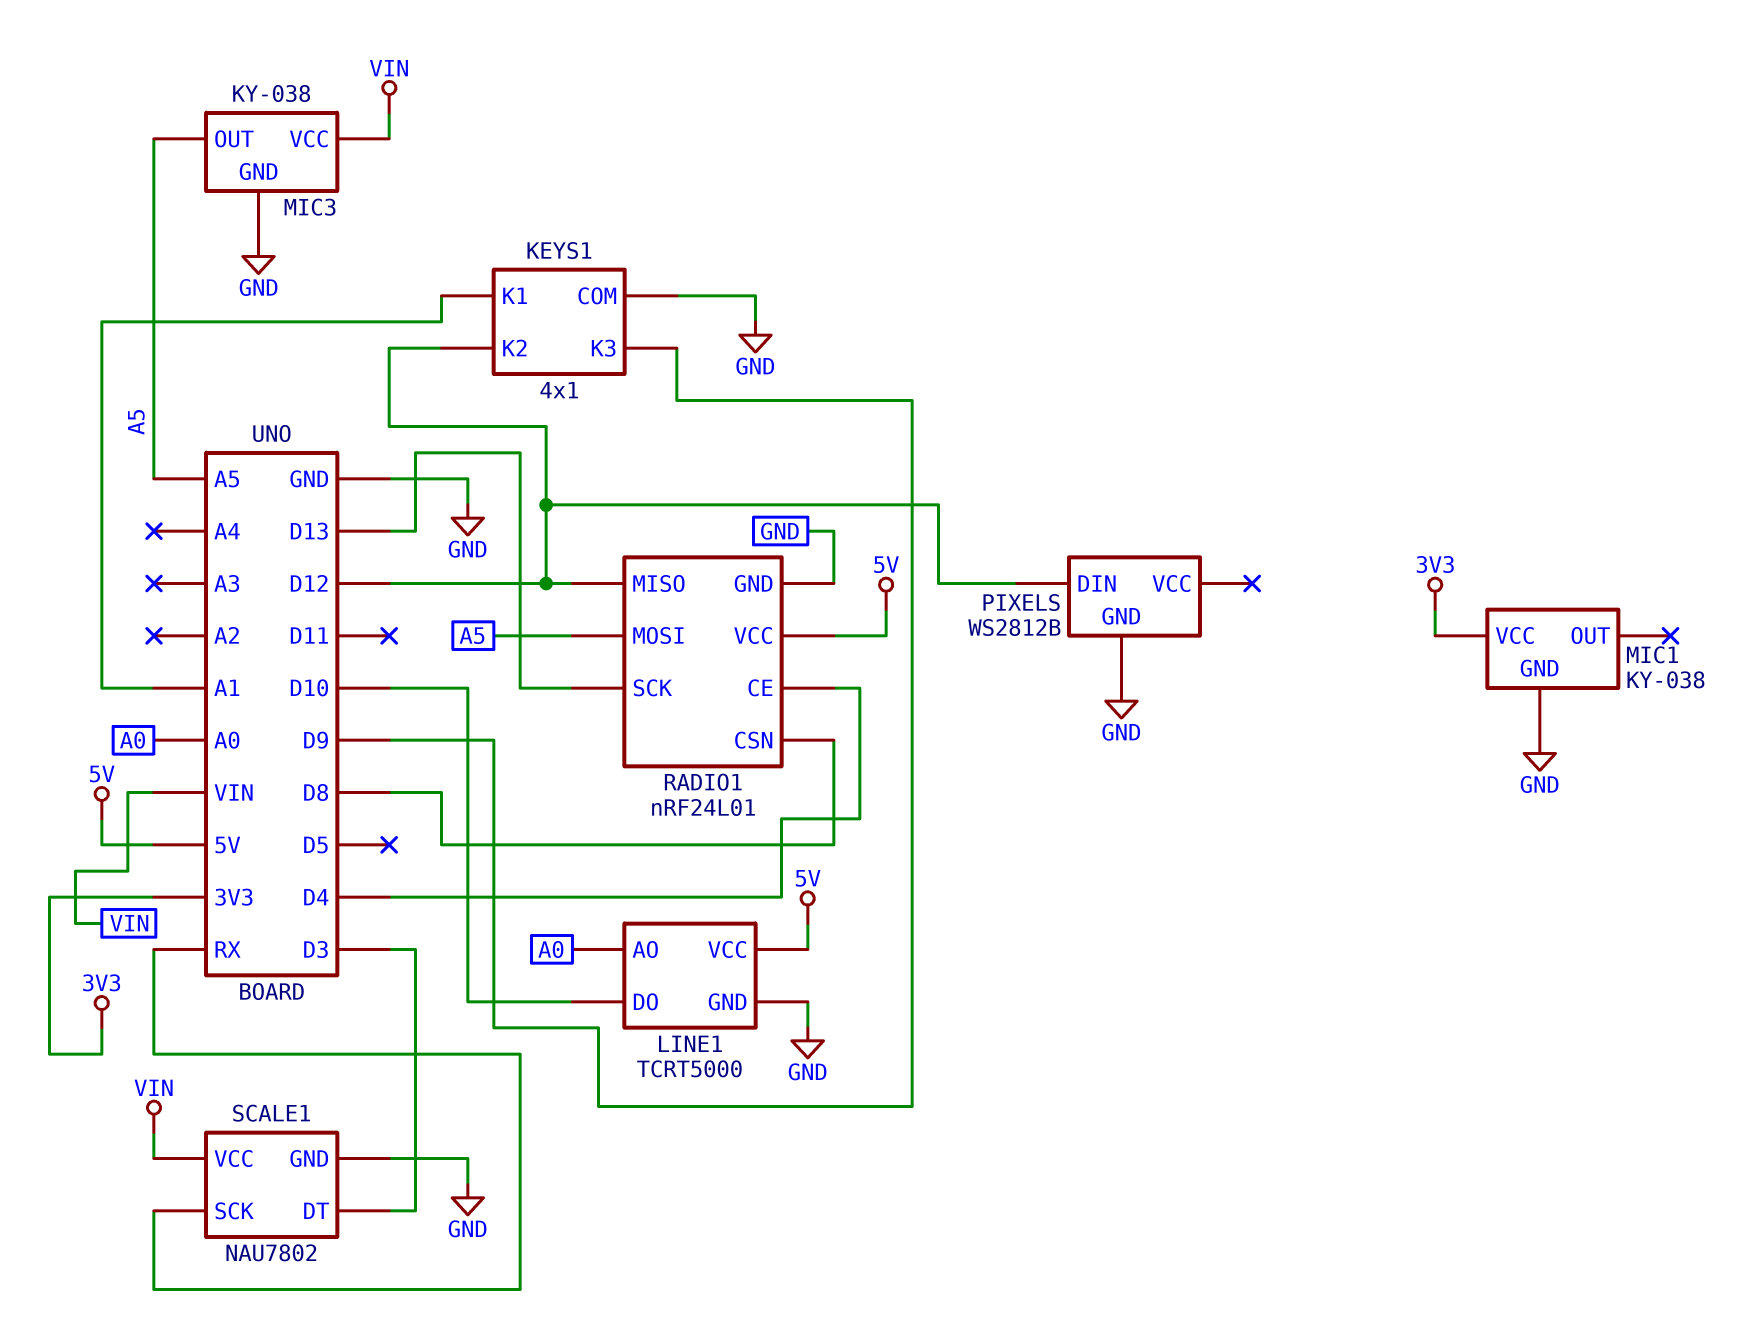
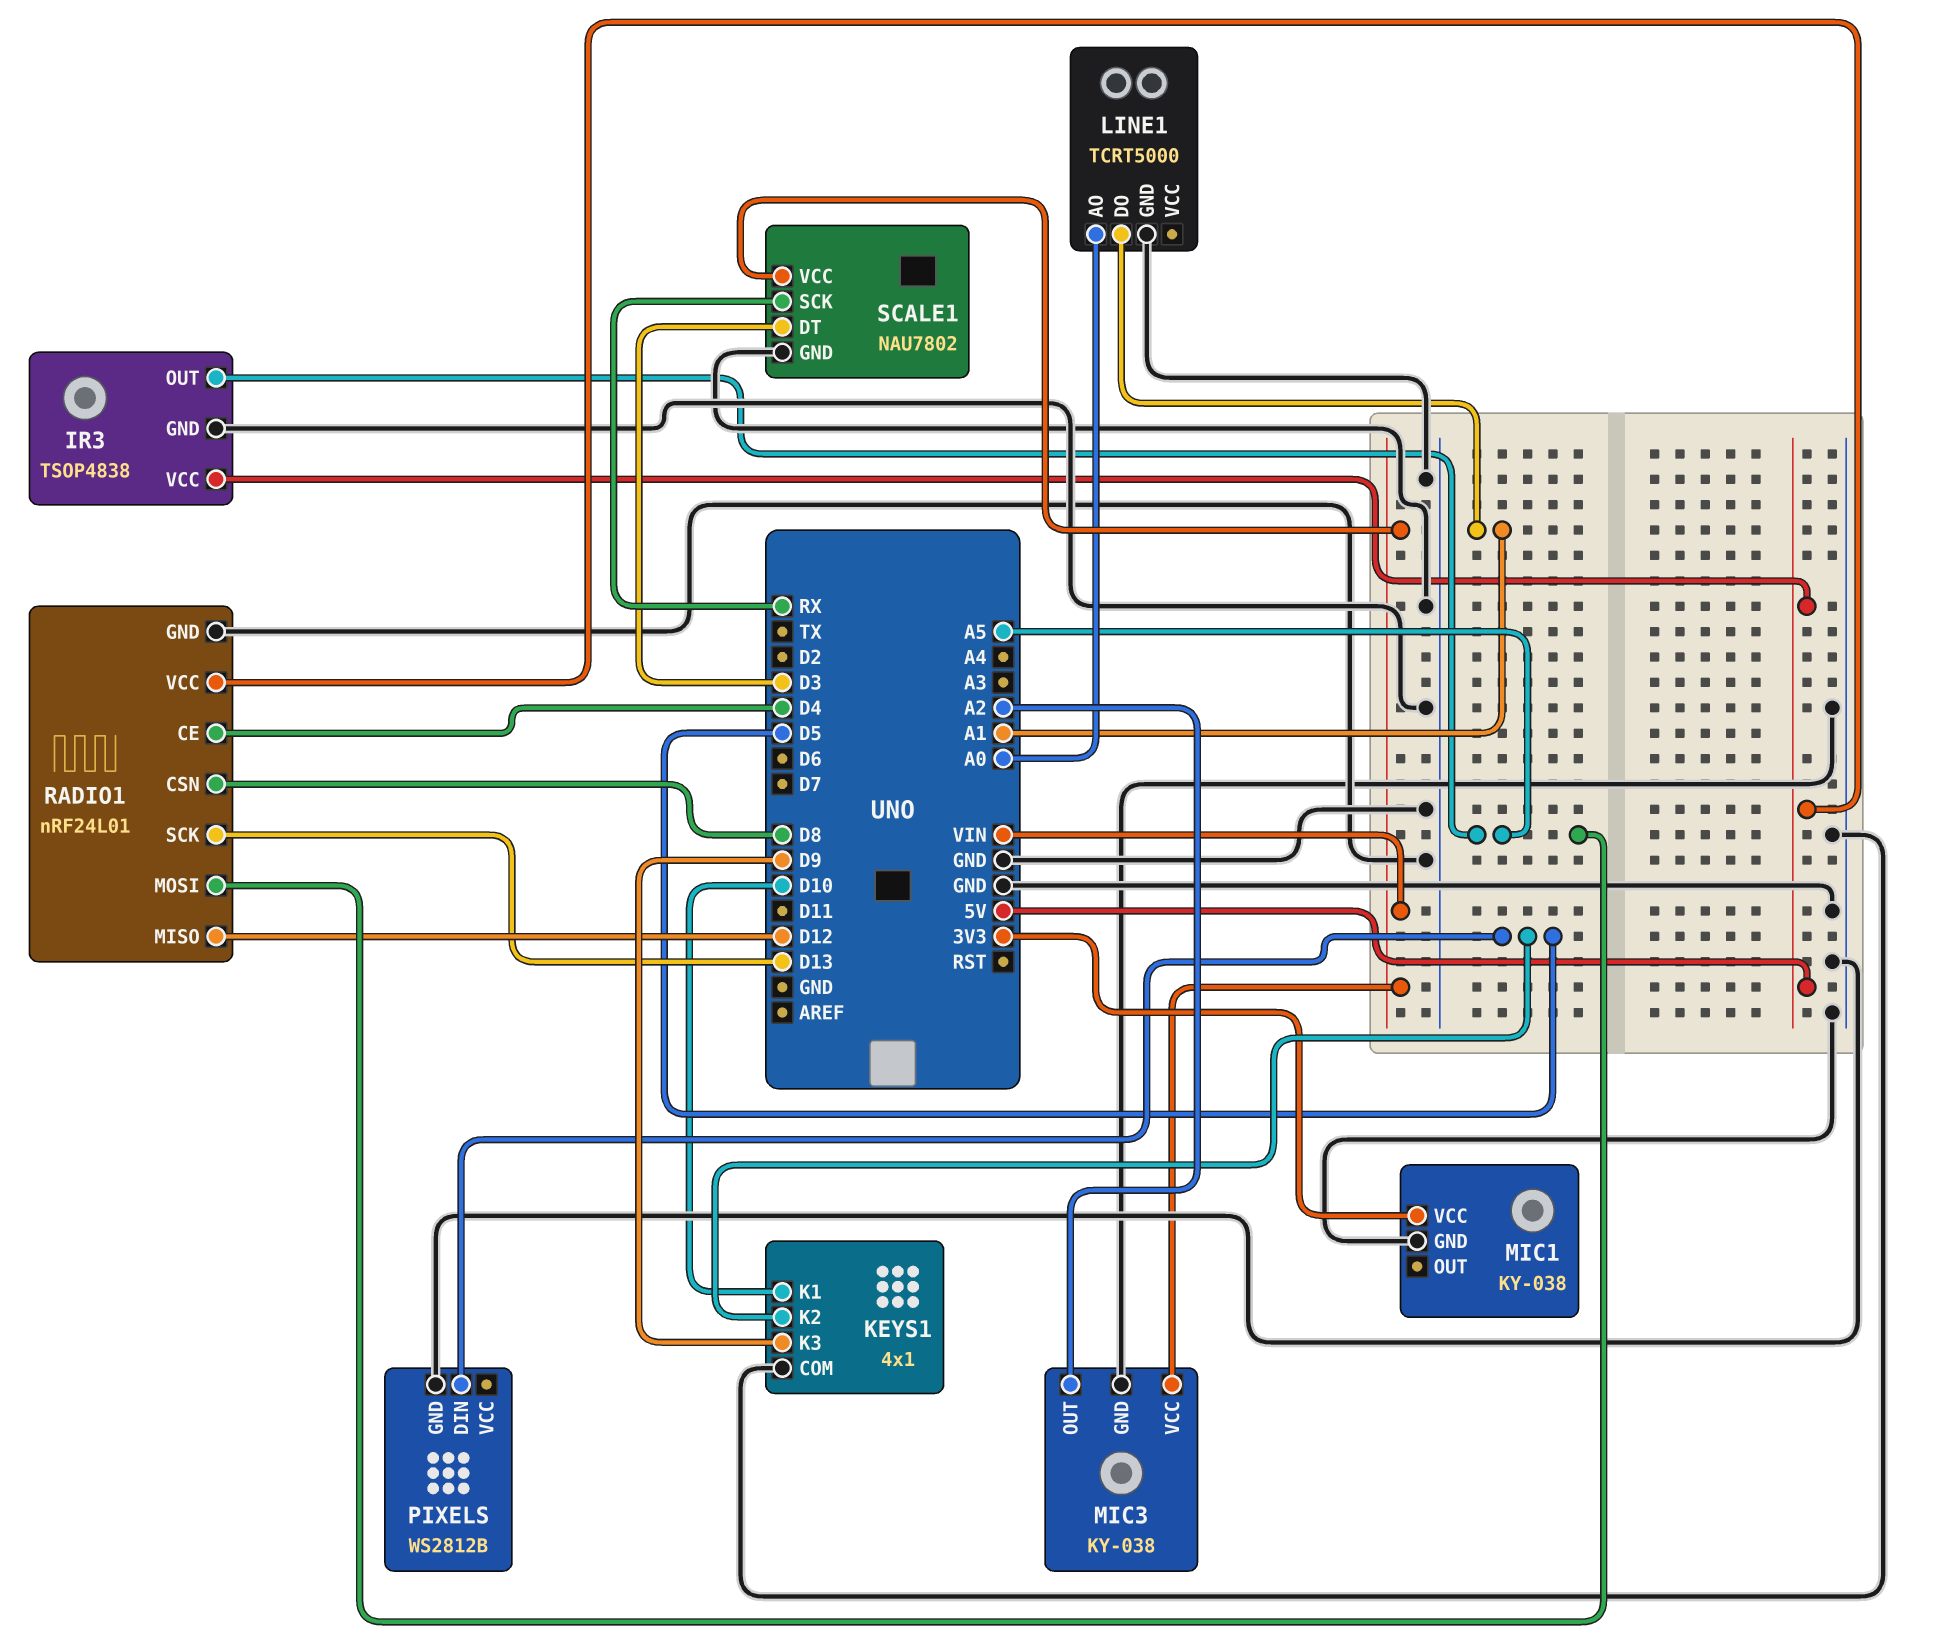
IR3: none -> TSOP4838
IR3 pin GND: none -> GND
IR3 pin OUT: none -> A5
IR3 pin VCC: none -> 5V
KEYS1 pin K1: A1 -> D10
KEYS1 pin K2: D12 -> D5
LINE1 pin DO: D10 -> A1
LINE1 pin VCC: 5V -> none
MIC3 pin OUT: A5 -> A2
PIXELS pin DIN: D12 -> D5

